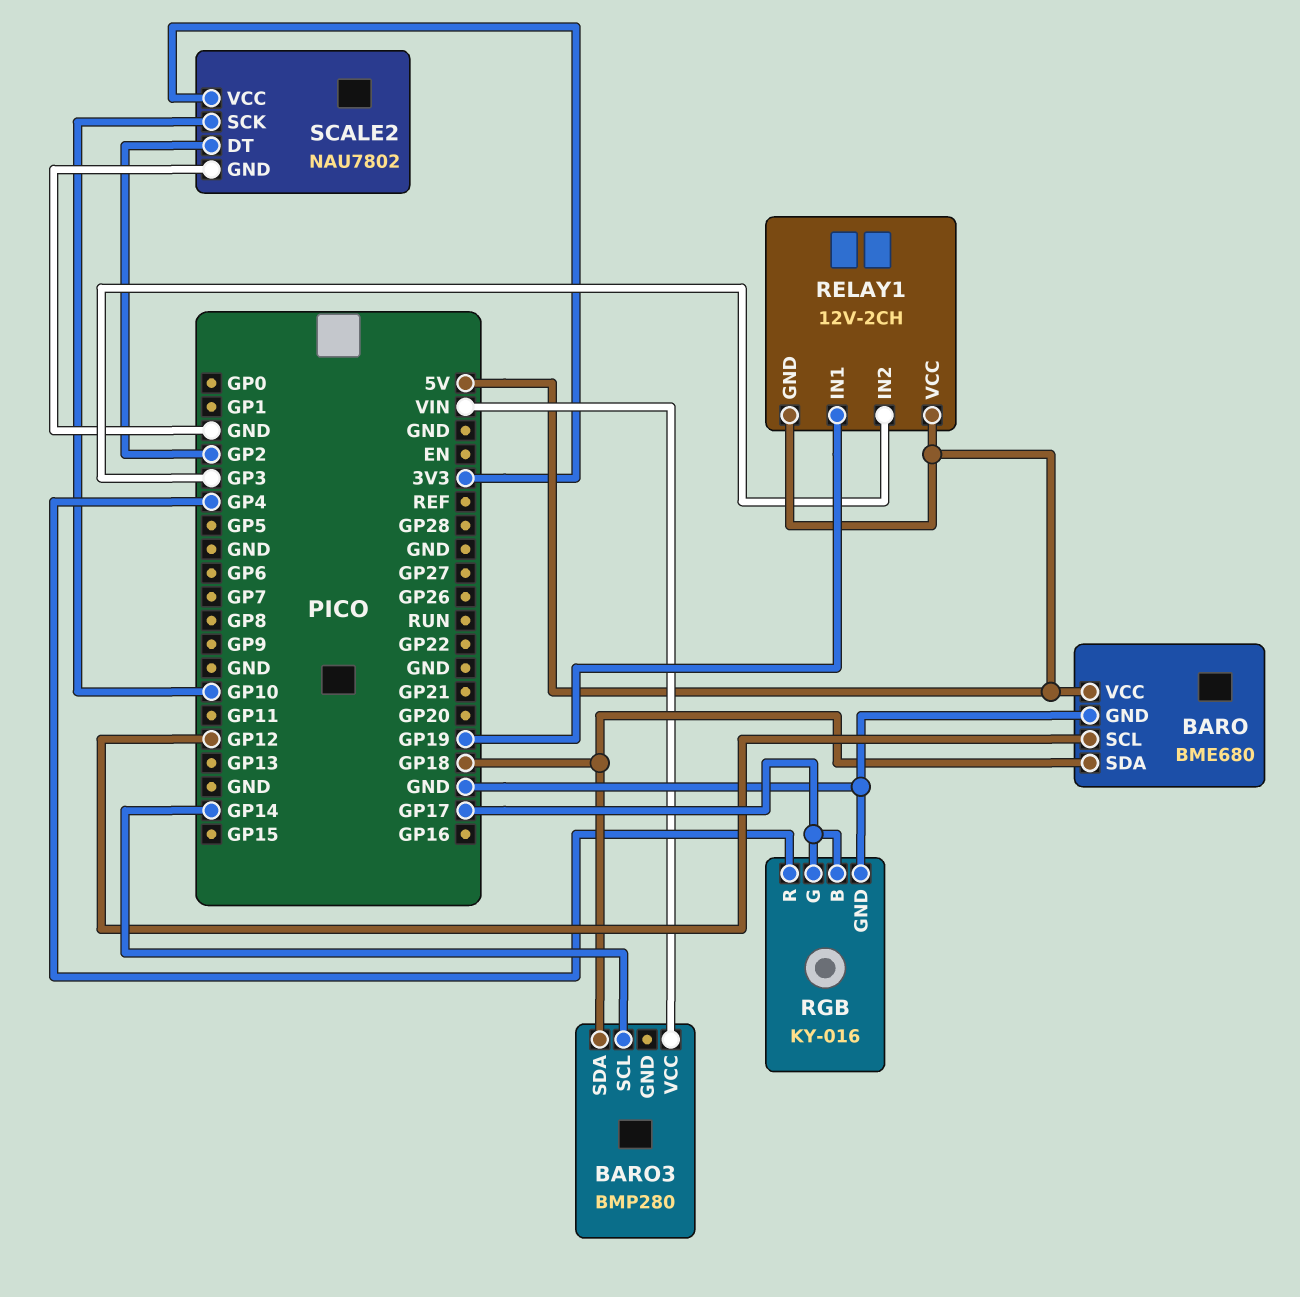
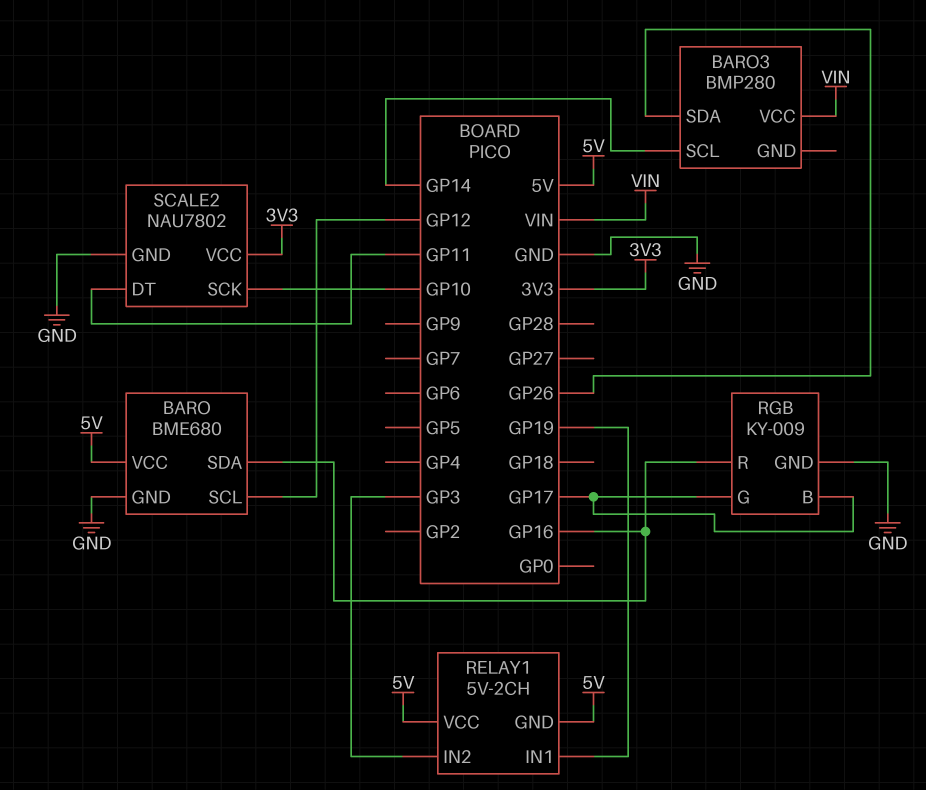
BARO pin SDA: GP18 -> GP16
BARO3 pin SDA: GP18 -> GP26
RELAY1: 12V-2CH -> 5V-2CH
RGB: KY-016 -> KY-009
RGB pin R: GP4 -> GP16
SCALE2 pin DT: GP2 -> GP11

